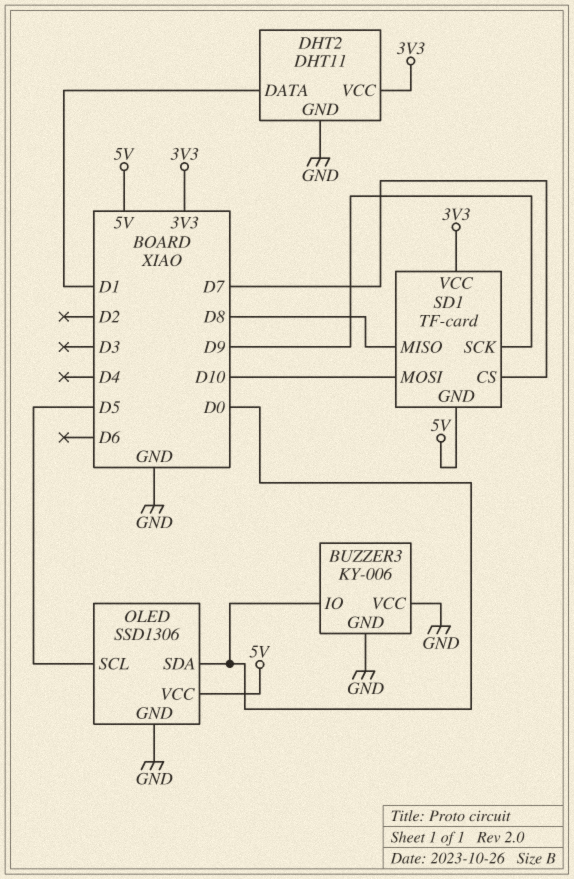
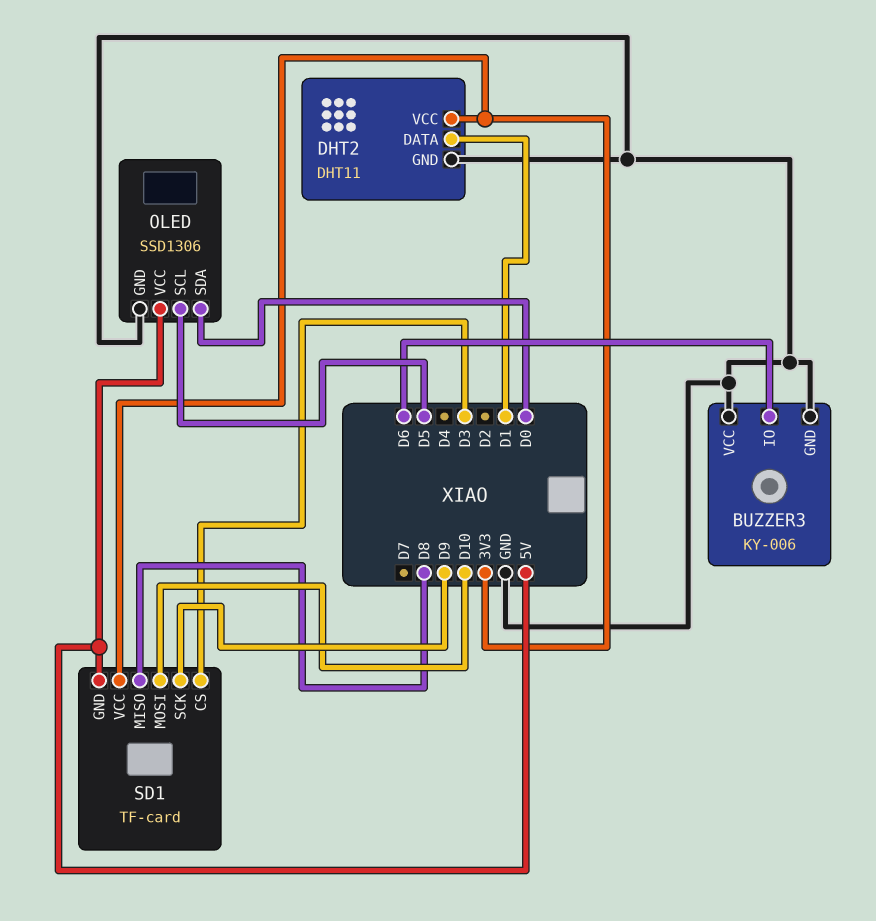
BUZZER3 pin IO: D0 -> D6
SD1 pin CS: D7 -> D3

